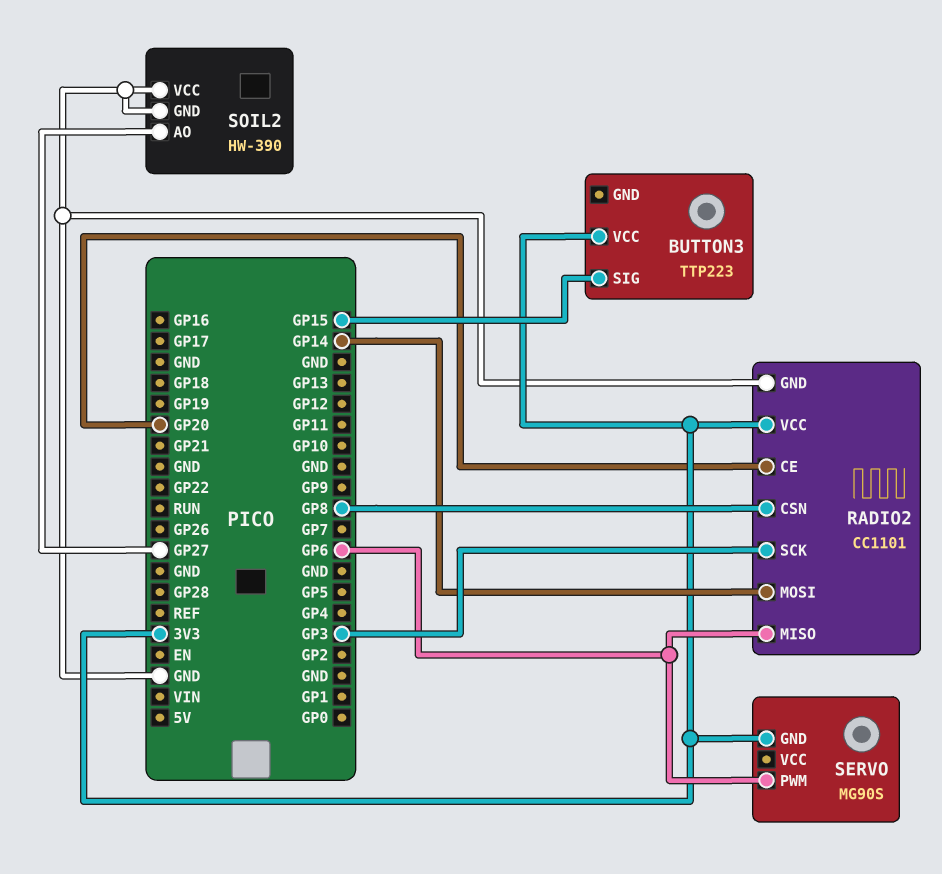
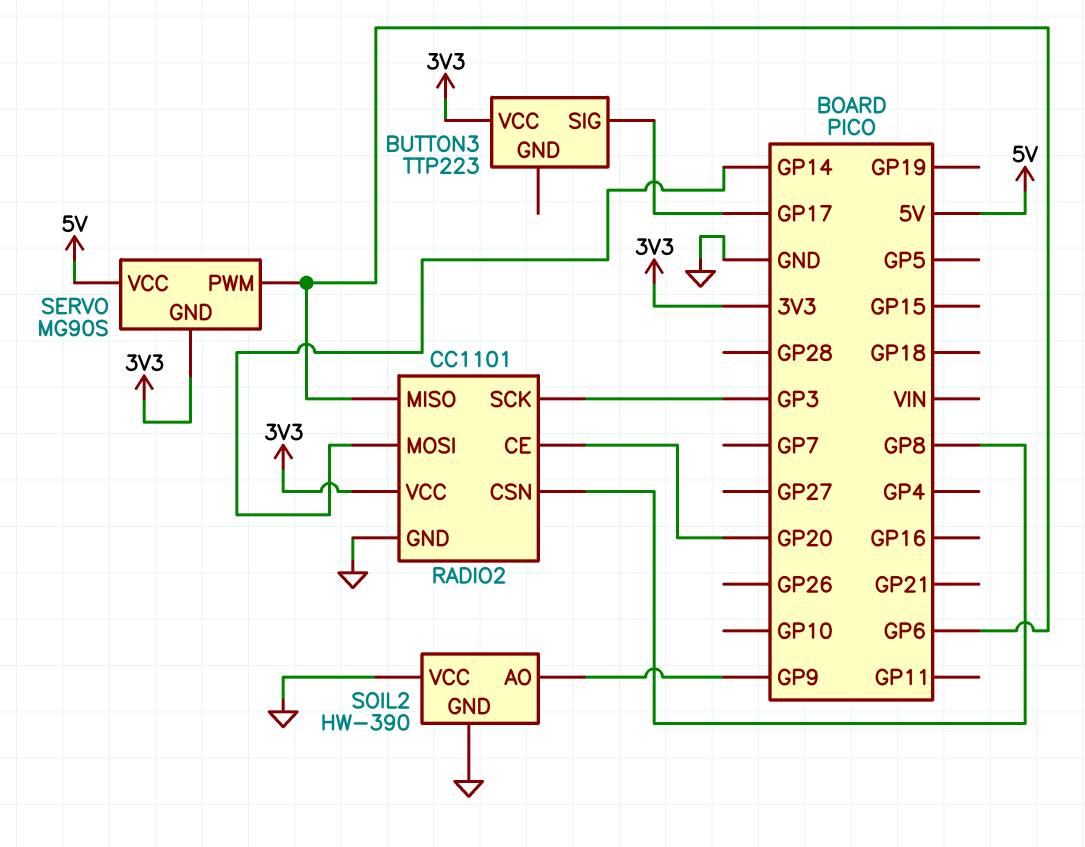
BUTTON3 pin SIG: GP15 -> GP17
SERVO pin VCC: none -> 5V
SOIL2 pin AO: GP27 -> GP9

